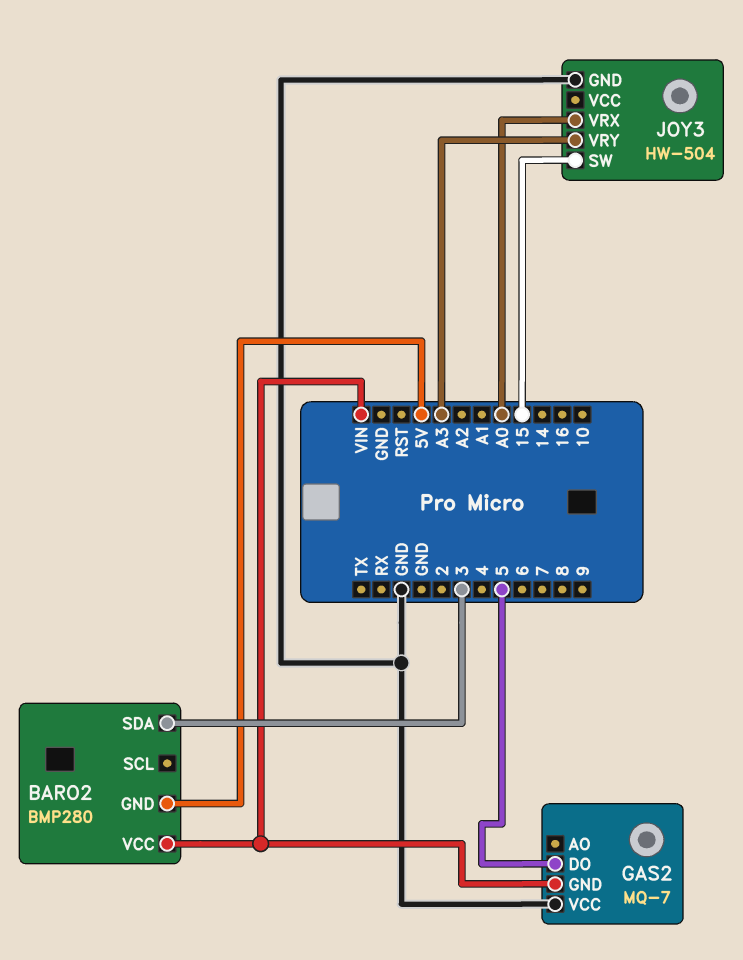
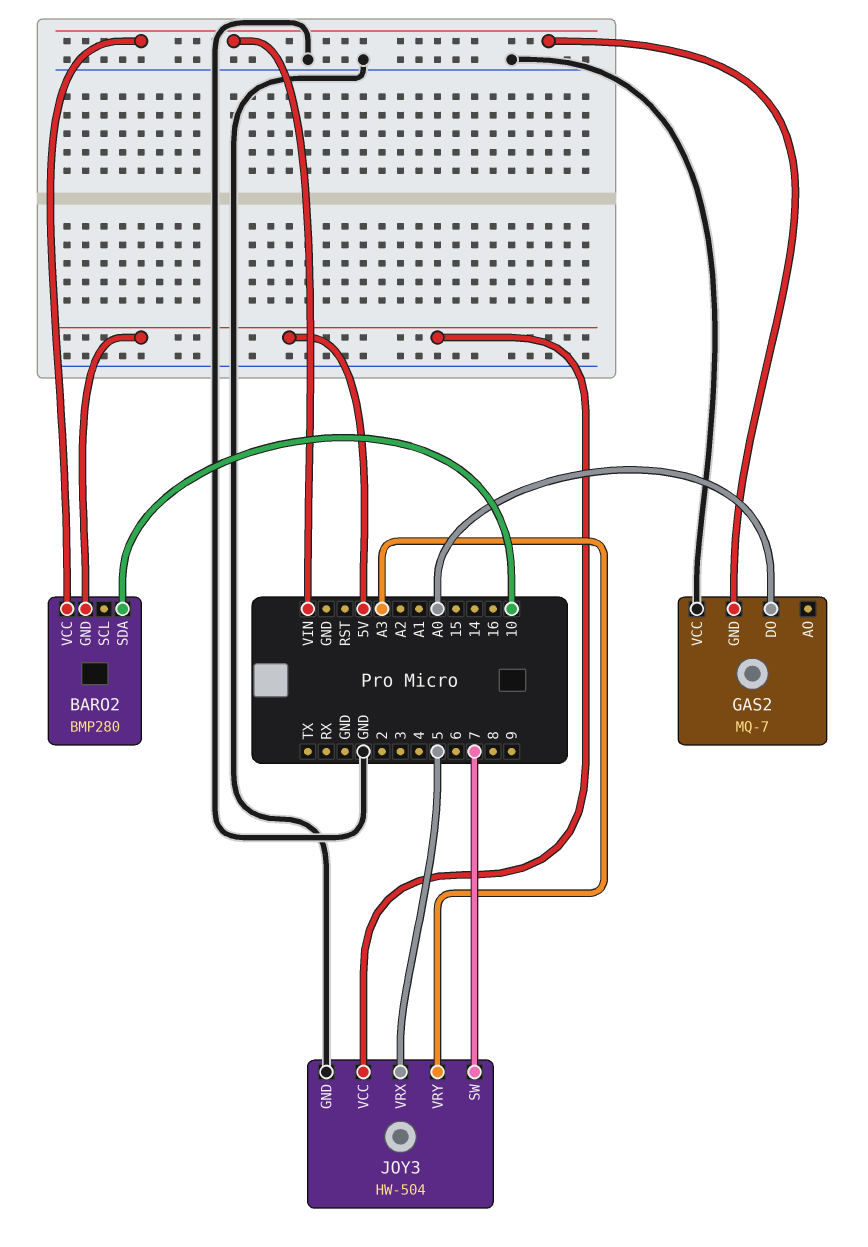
BARO2 pin SDA: 3 -> 10
GAS2 pin DO: 5 -> A0
JOY3 pin SW: 15 -> 7
JOY3 pin VCC: none -> 5V
JOY3 pin VRX: A0 -> 5

